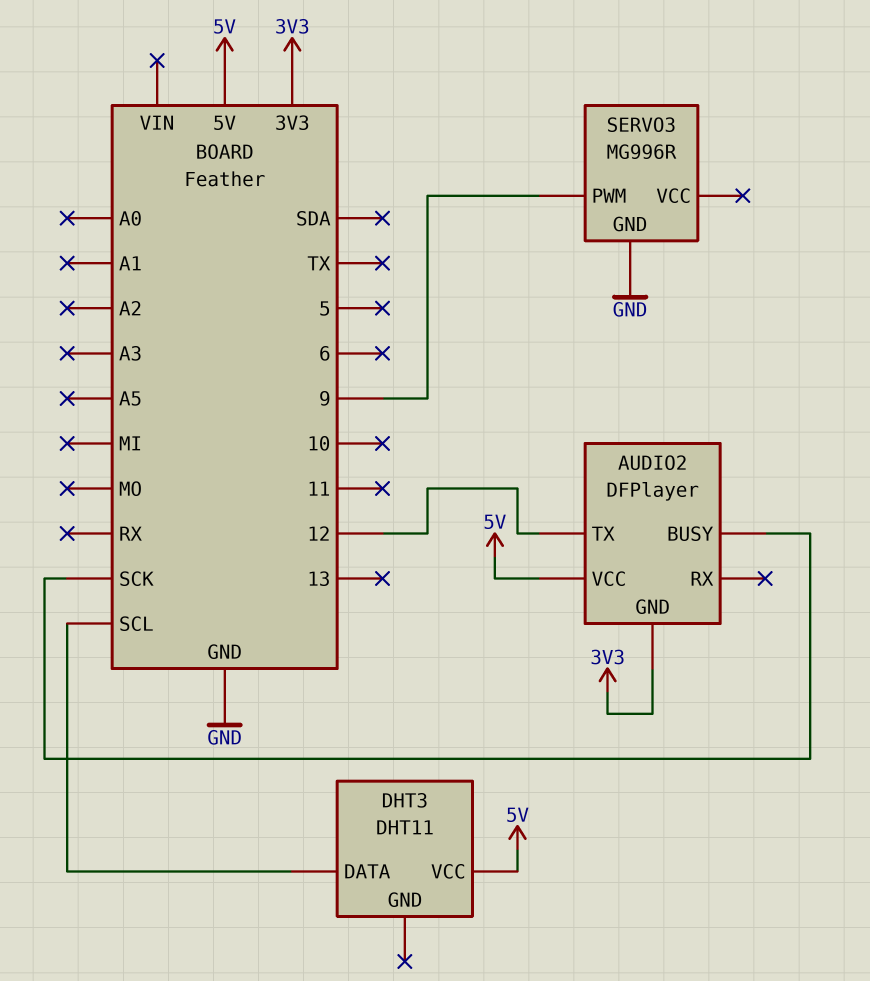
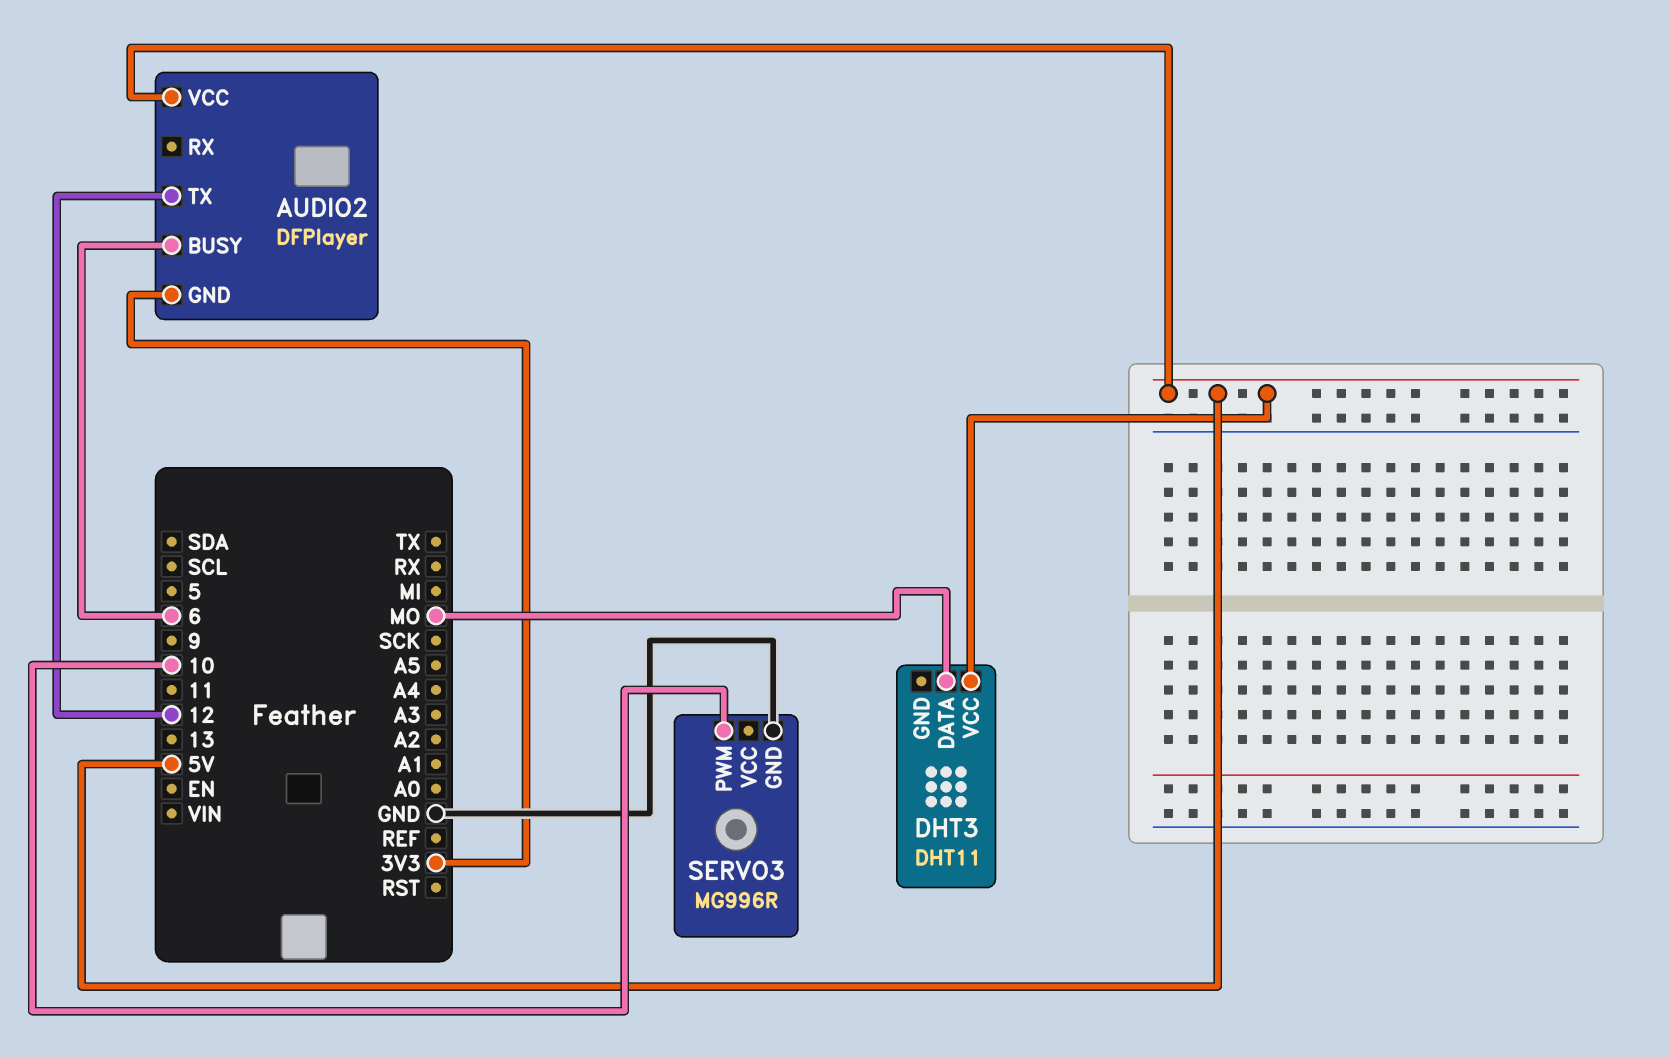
AUDIO2 pin BUSY: SCK -> 6
DHT3 pin DATA: SCL -> MO
SERVO3 pin PWM: 9 -> 10

